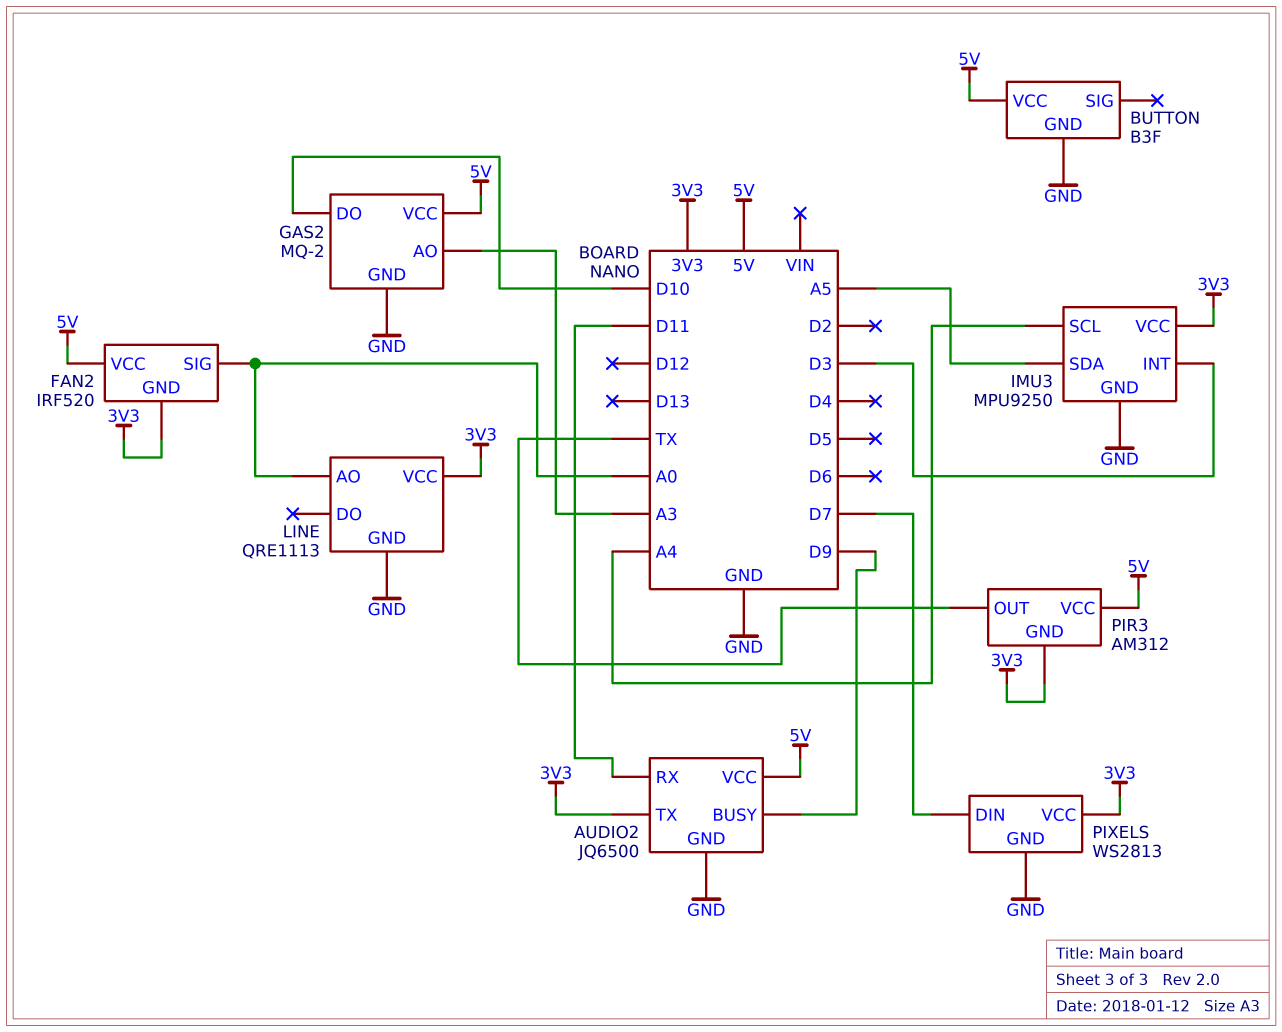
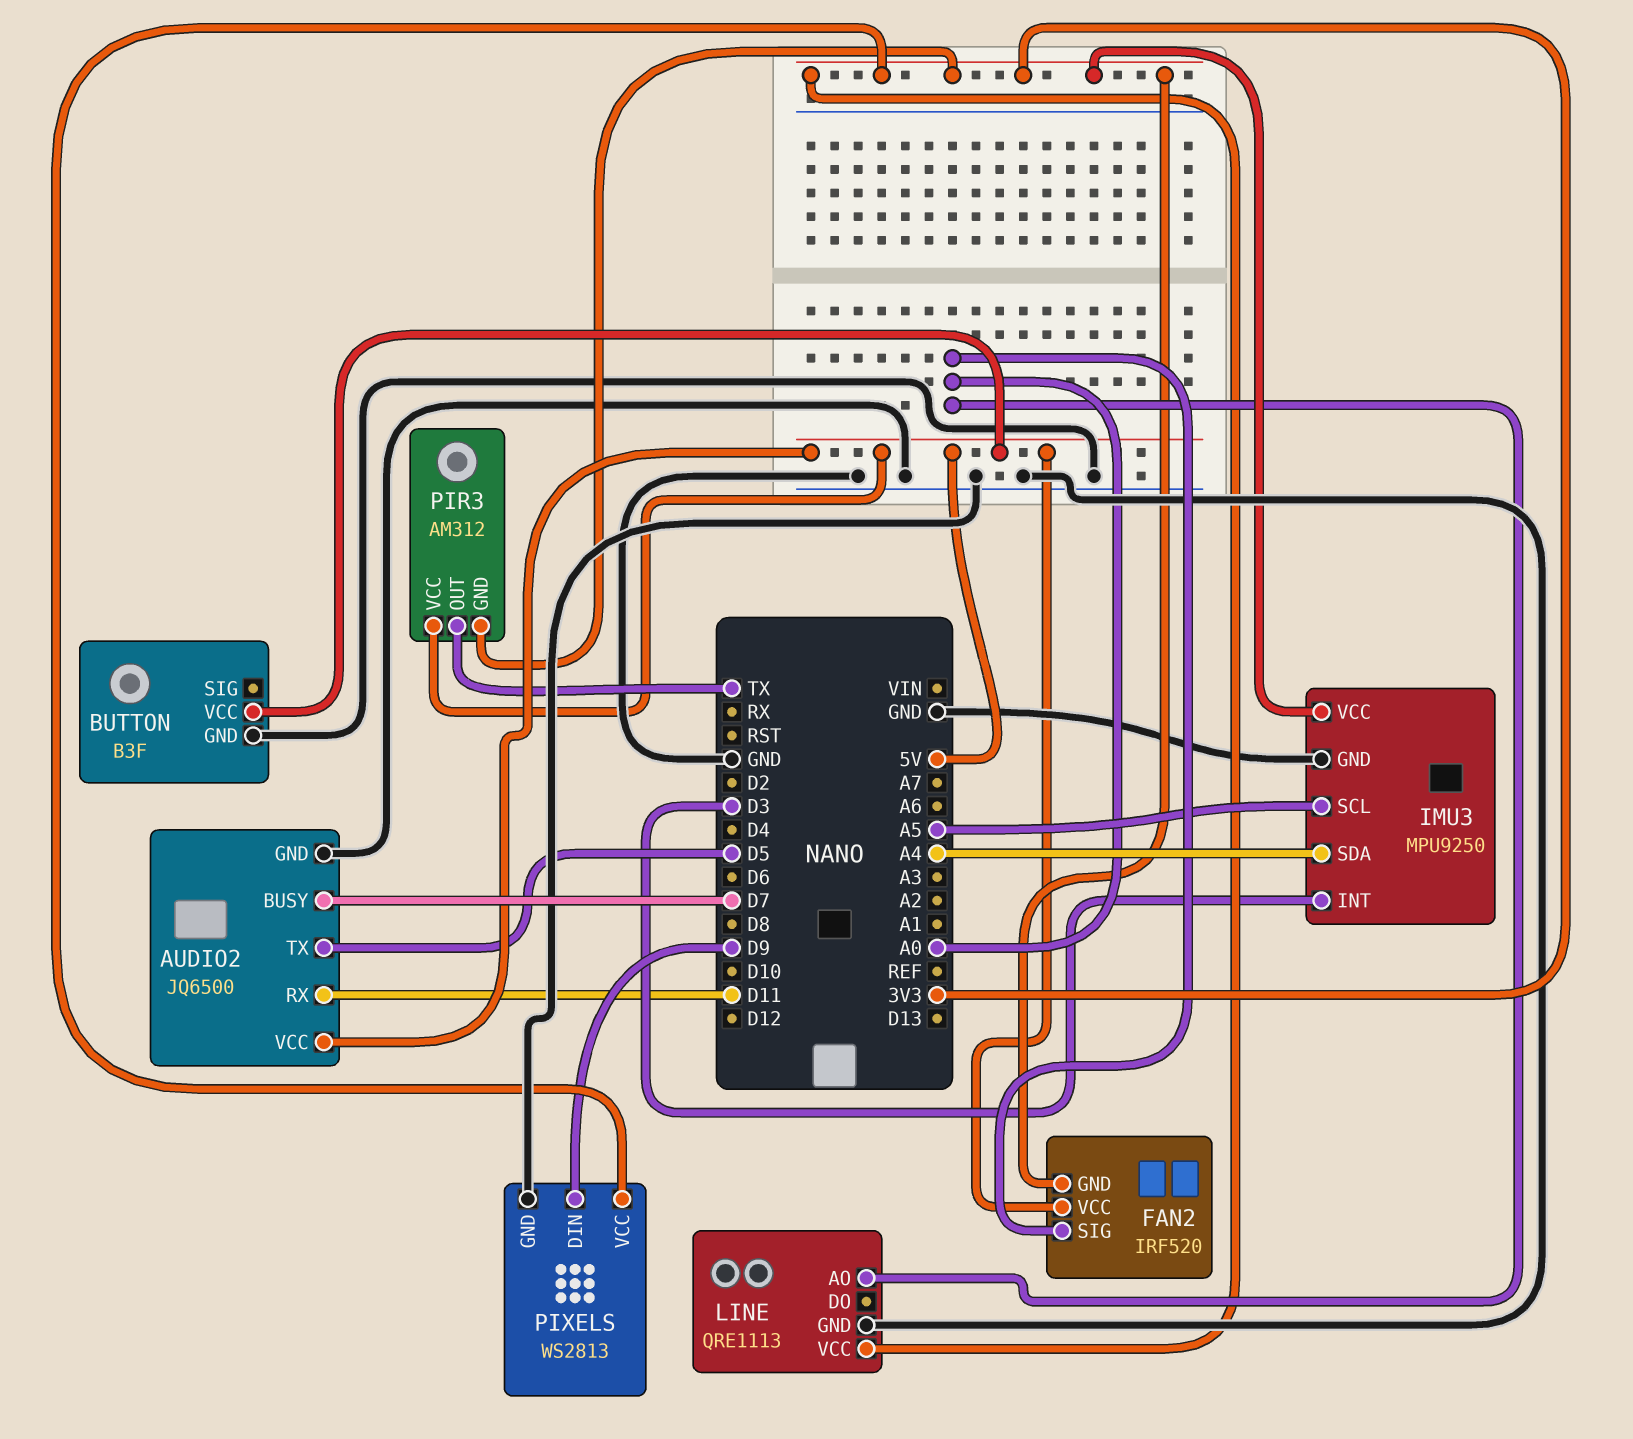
AUDIO2 pin BUSY: D9 -> D7
AUDIO2 pin TX: 3V3 -> D5
GAS2: MQ-2 -> none
GAS2 pin AO: A3 -> none
GAS2 pin DO: D10 -> none
GAS2 pin GND: GND -> none
GAS2 pin VCC: 5V -> none
IMU3 pin SCL: A4 -> A5
IMU3 pin SDA: A5 -> A4
PIXELS pin DIN: D7 -> D9

